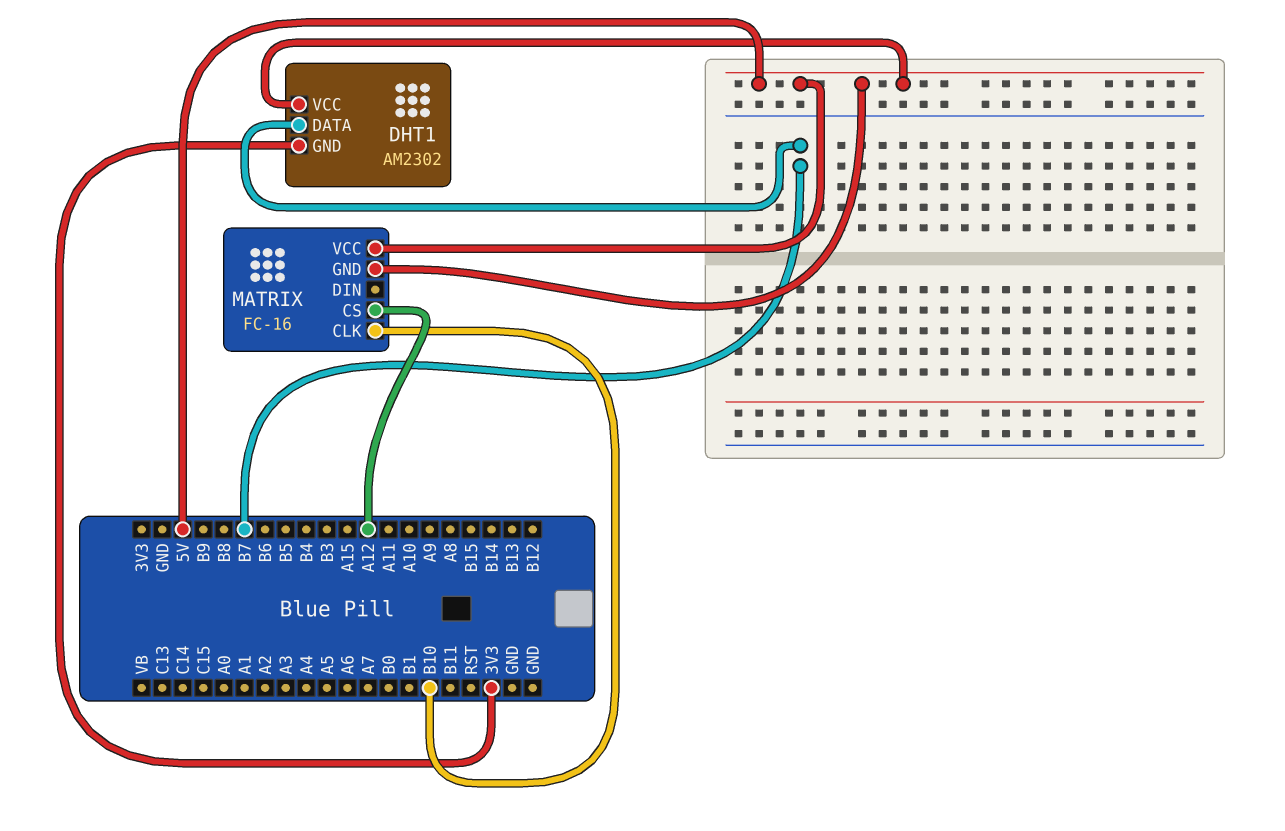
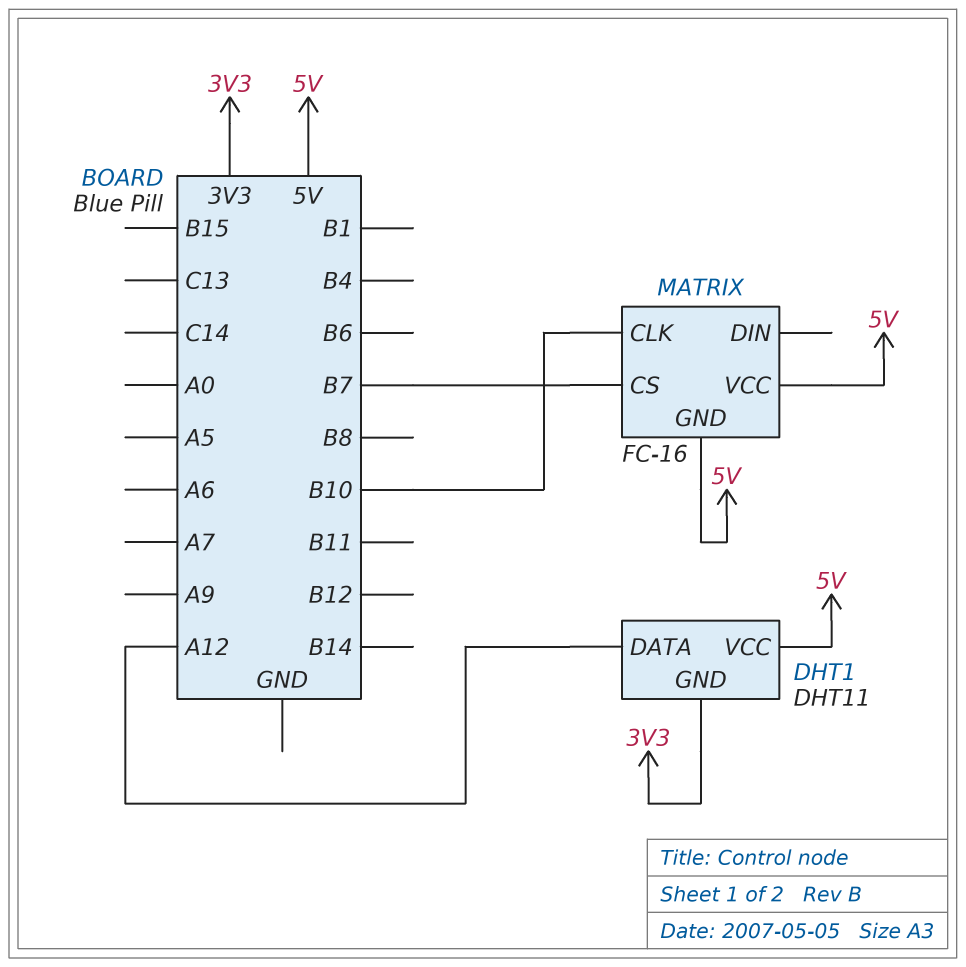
DHT1: AM2302 -> DHT11
DHT1 pin DATA: B7 -> A12
MATRIX pin CS: A12 -> B7

